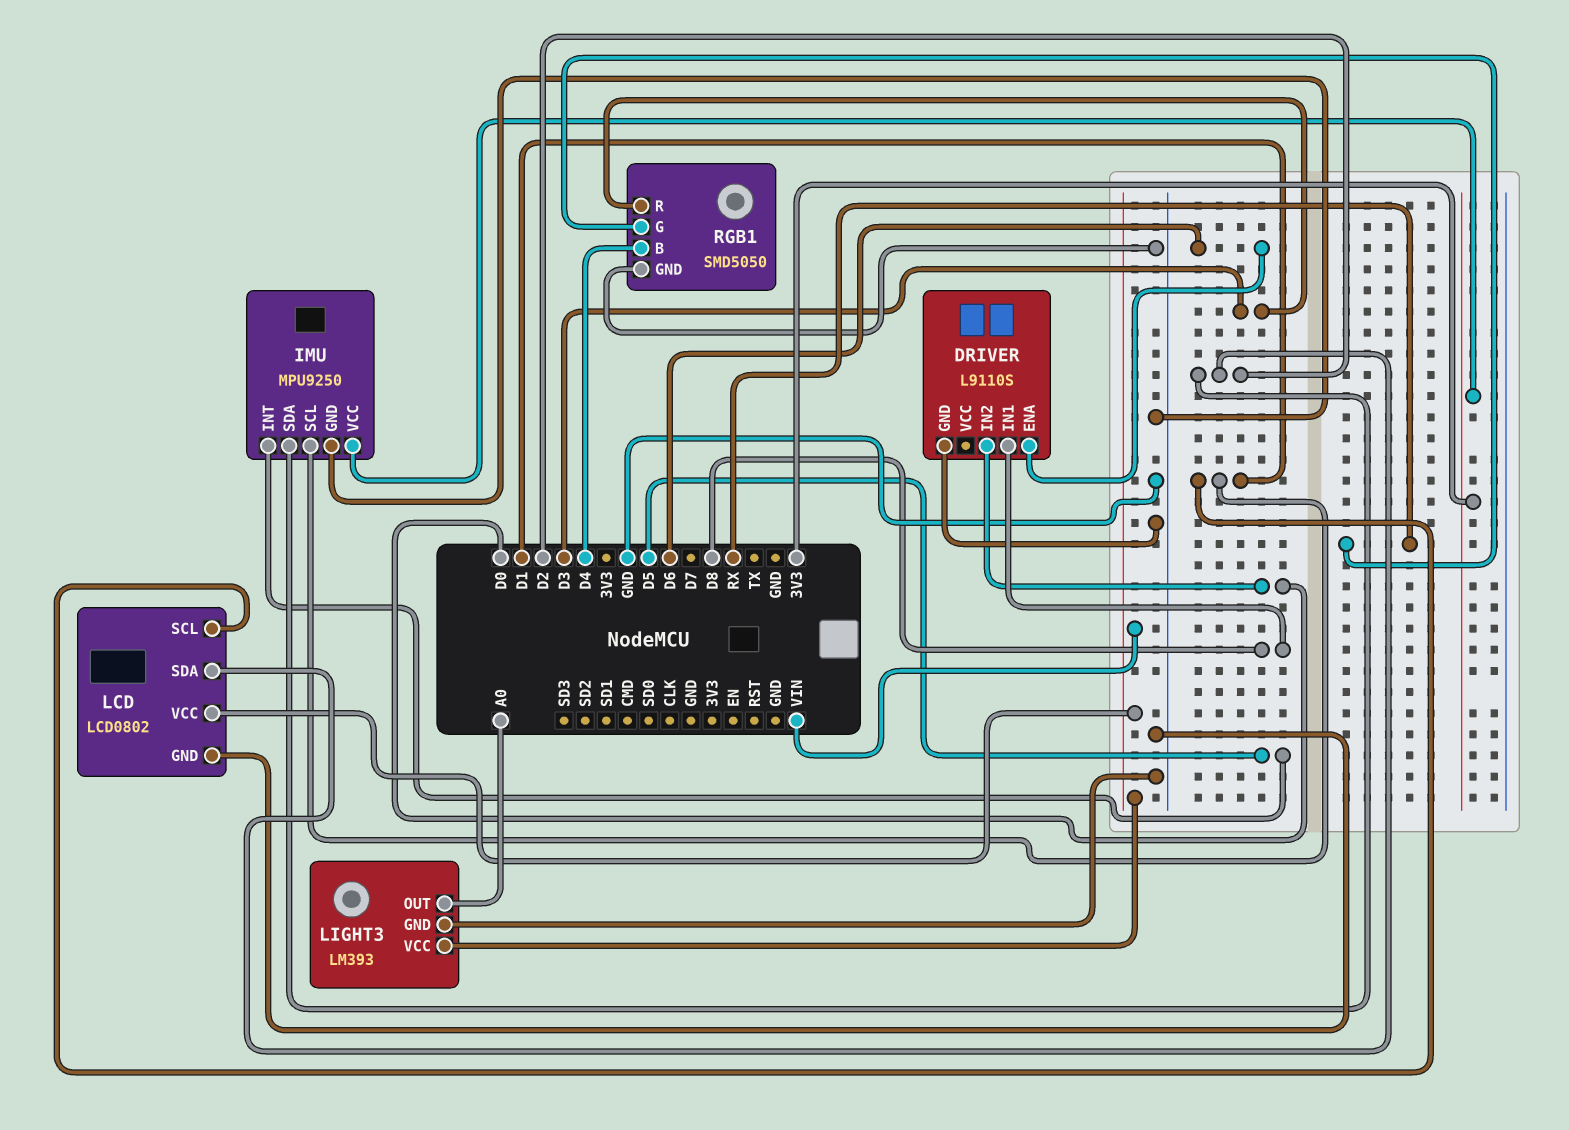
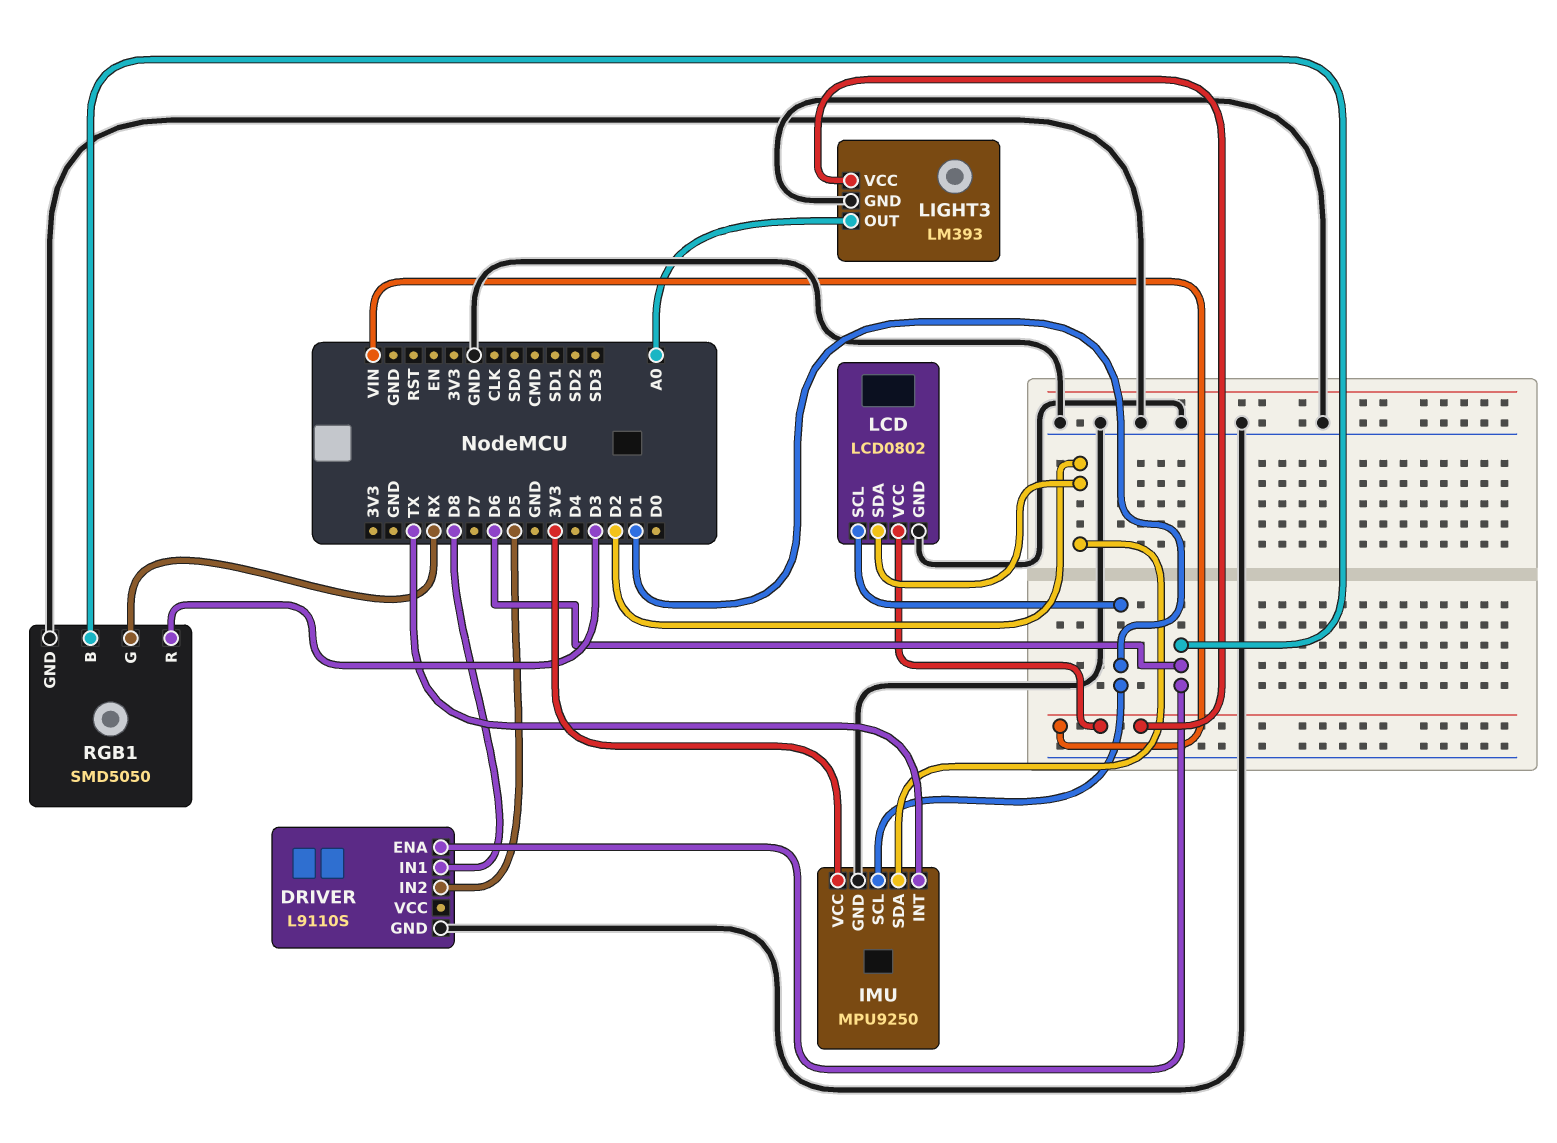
DRIVER pin IN2: D0 -> D5
IMU pin INT: D5 -> TX
RGB1 pin B: D4 -> D6

